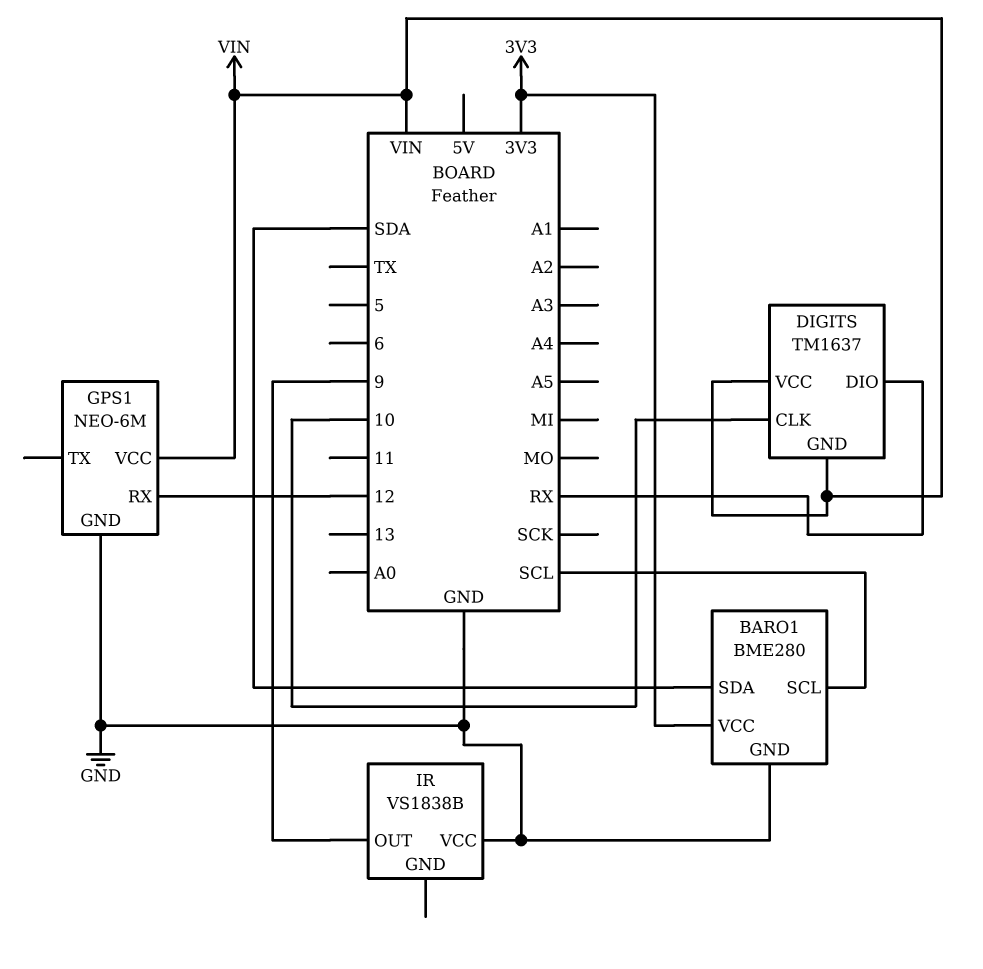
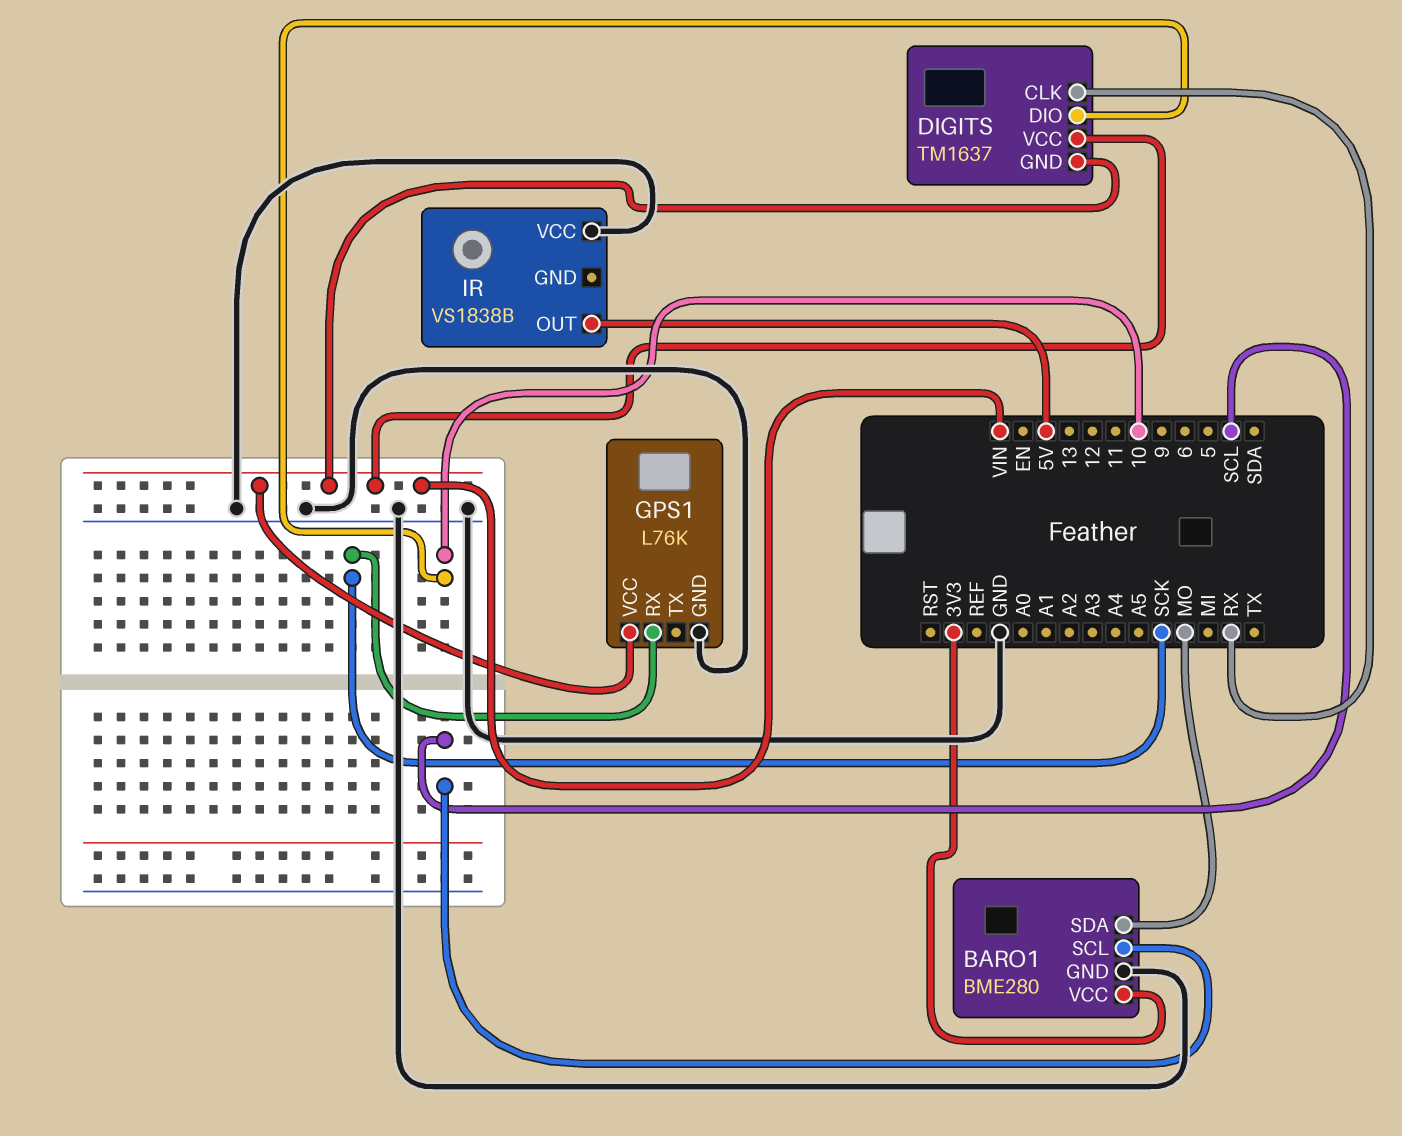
BARO1 pin SDA: SDA -> MO
DIGITS pin CLK: 10 -> RX
DIGITS pin DIO: RX -> 10
GPS1: NEO-6M -> L76K
GPS1 pin RX: 12 -> SCK
IR pin OUT: 9 -> 5V

